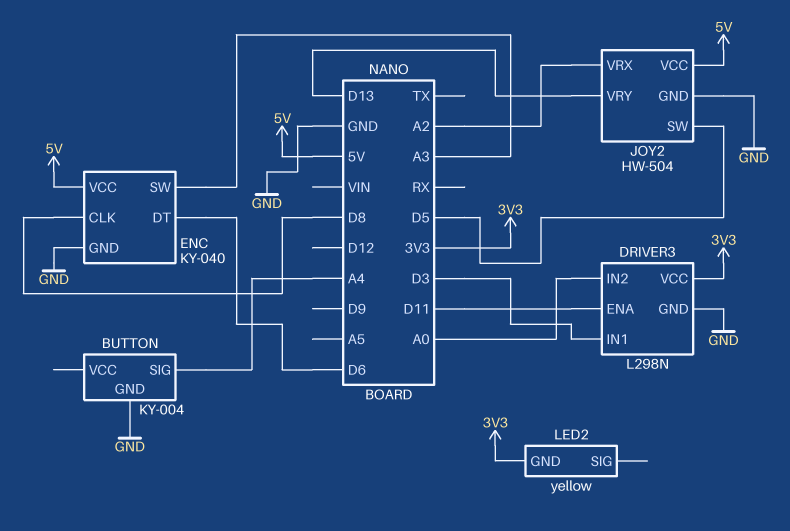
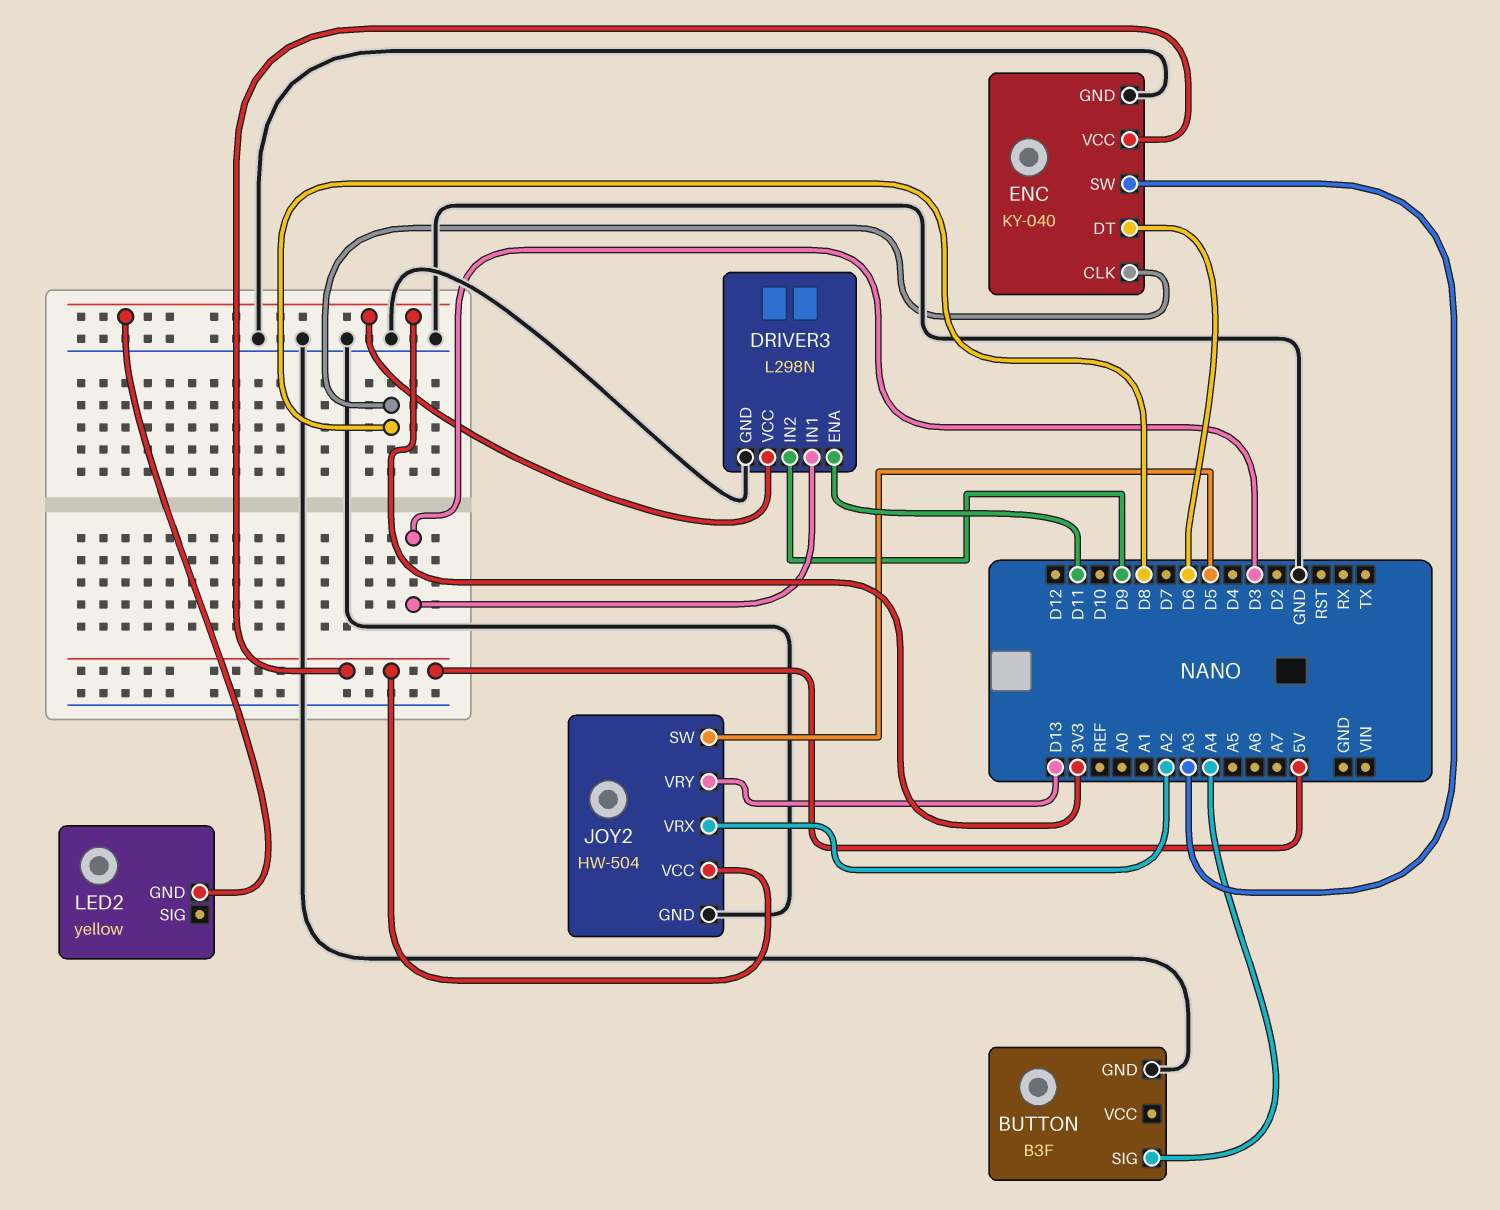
BUTTON: KY-004 -> B3F
DRIVER3 pin IN2: A0 -> D9

